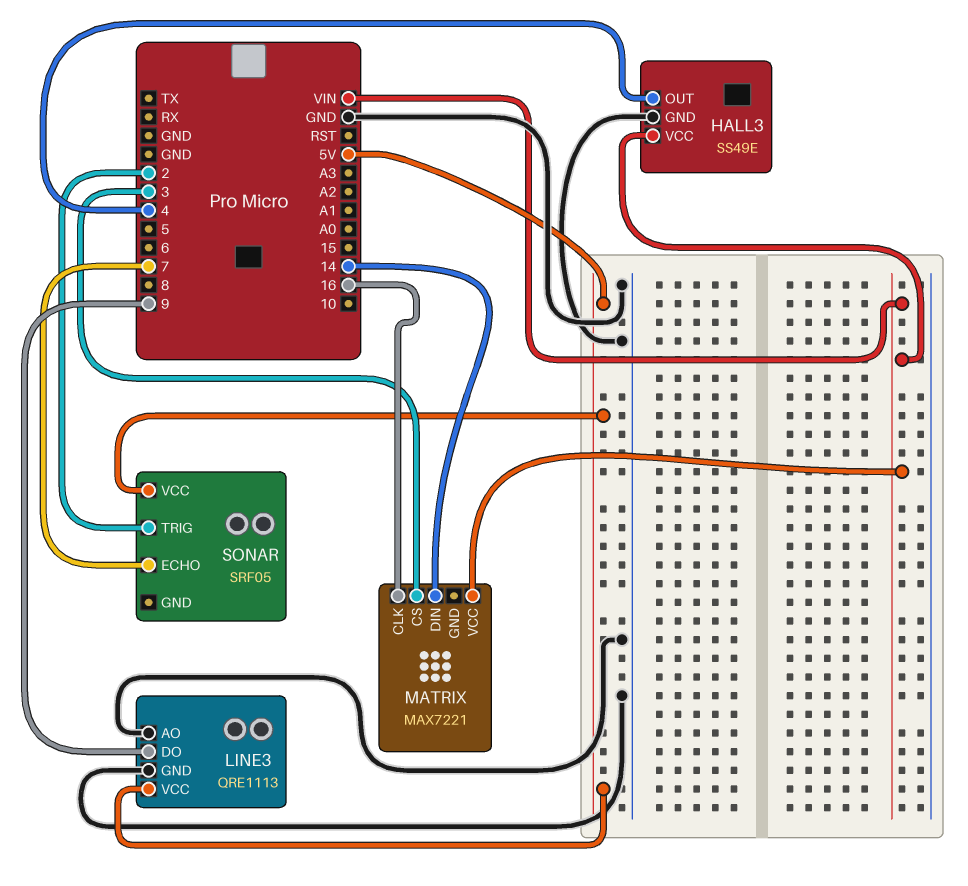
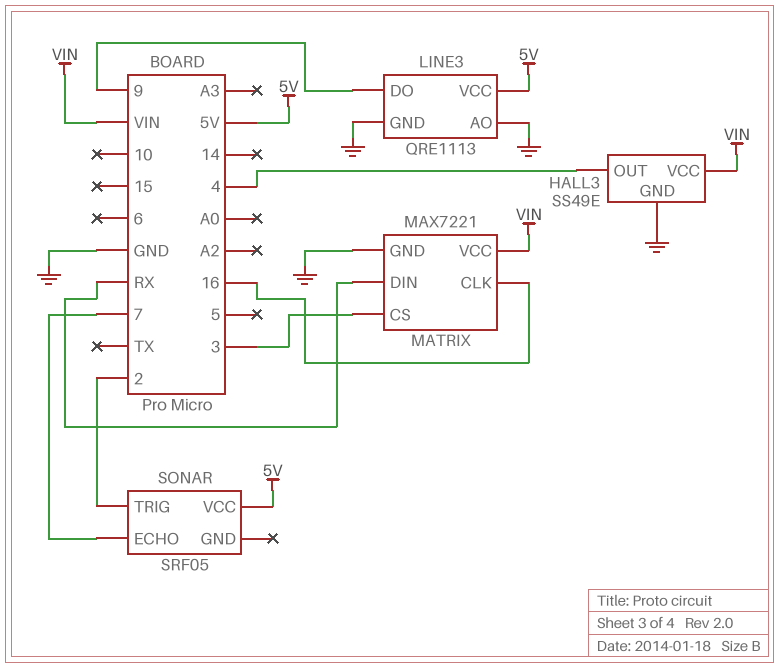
MATRIX pin DIN: 14 -> RX
MATRIX pin GND: none -> GND

